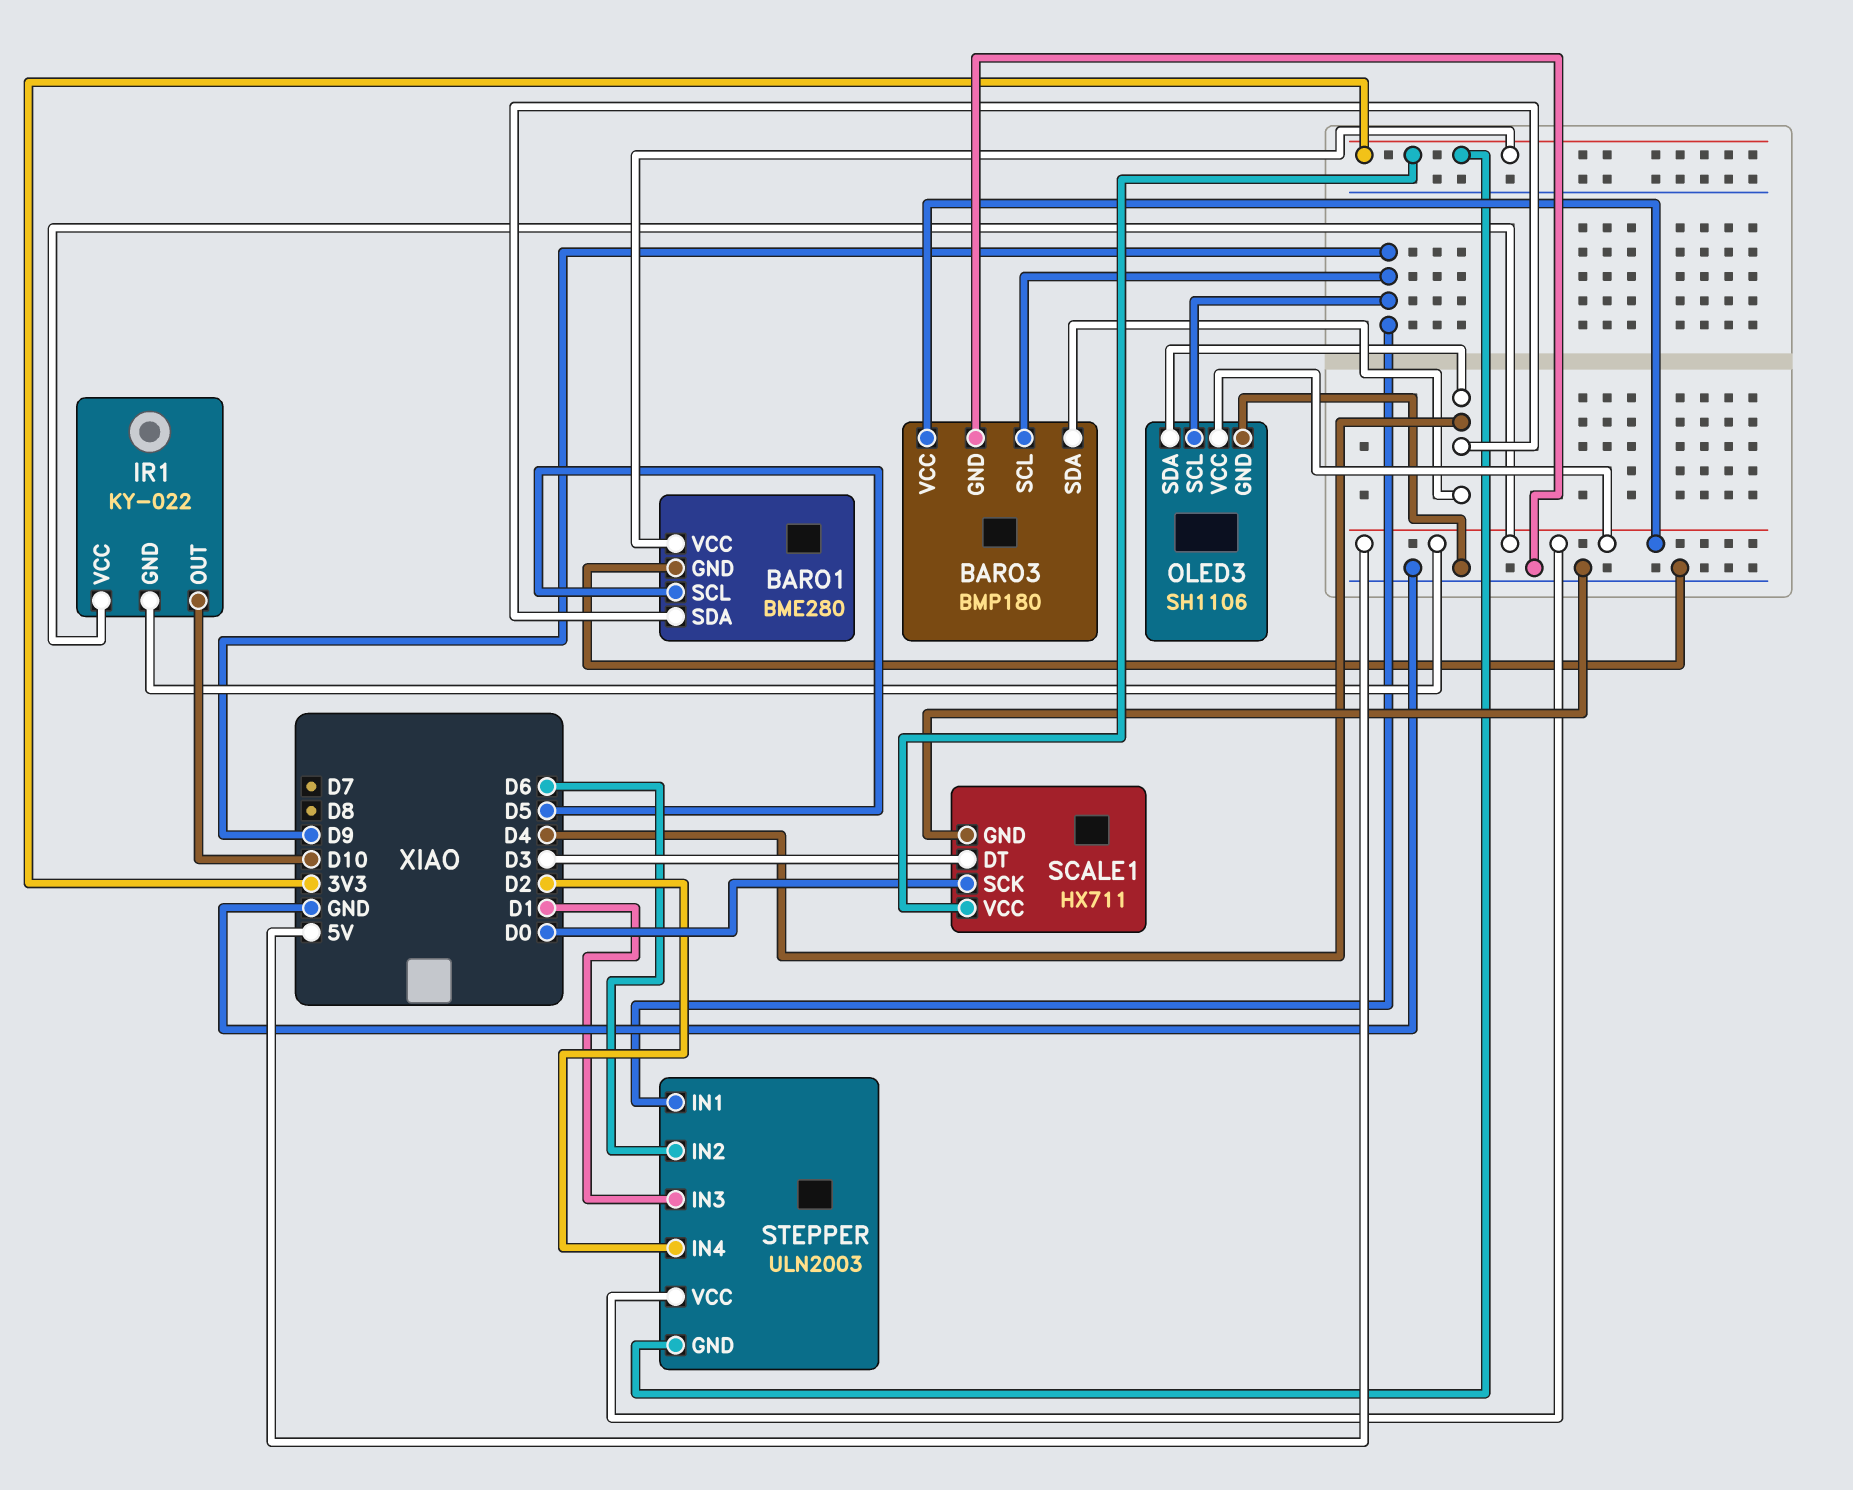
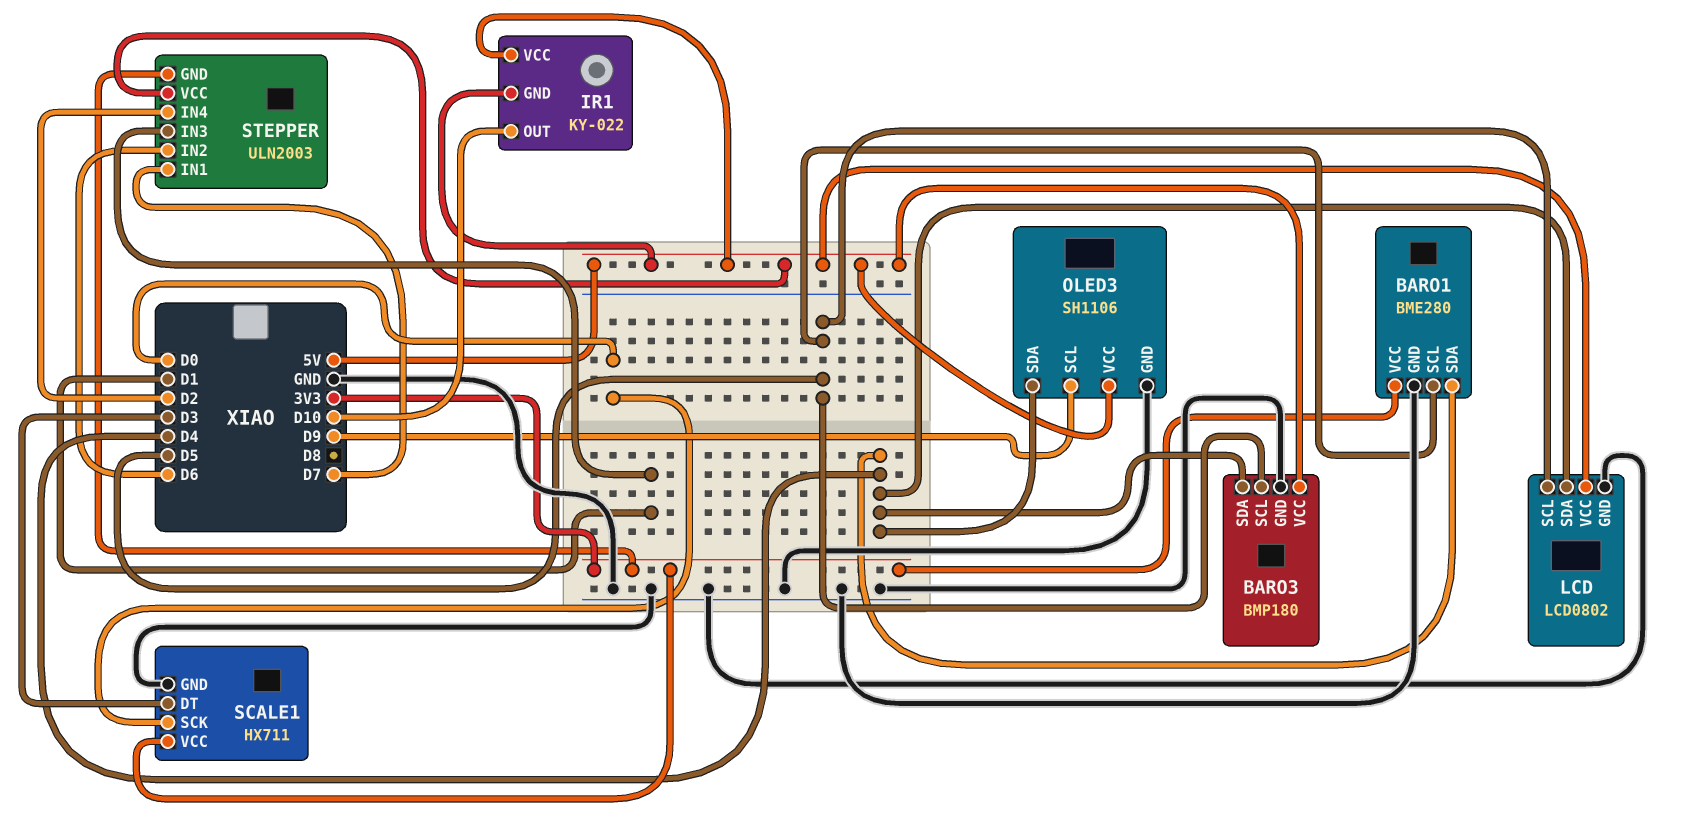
BARO3 pin SCL: D9 -> D5
LCD: none -> LCD0802
LCD pin GND: none -> GND
LCD pin SCL: none -> D5
LCD pin SDA: none -> D4
LCD pin VCC: none -> 5V
STEPPER pin IN1: D9 -> D7

